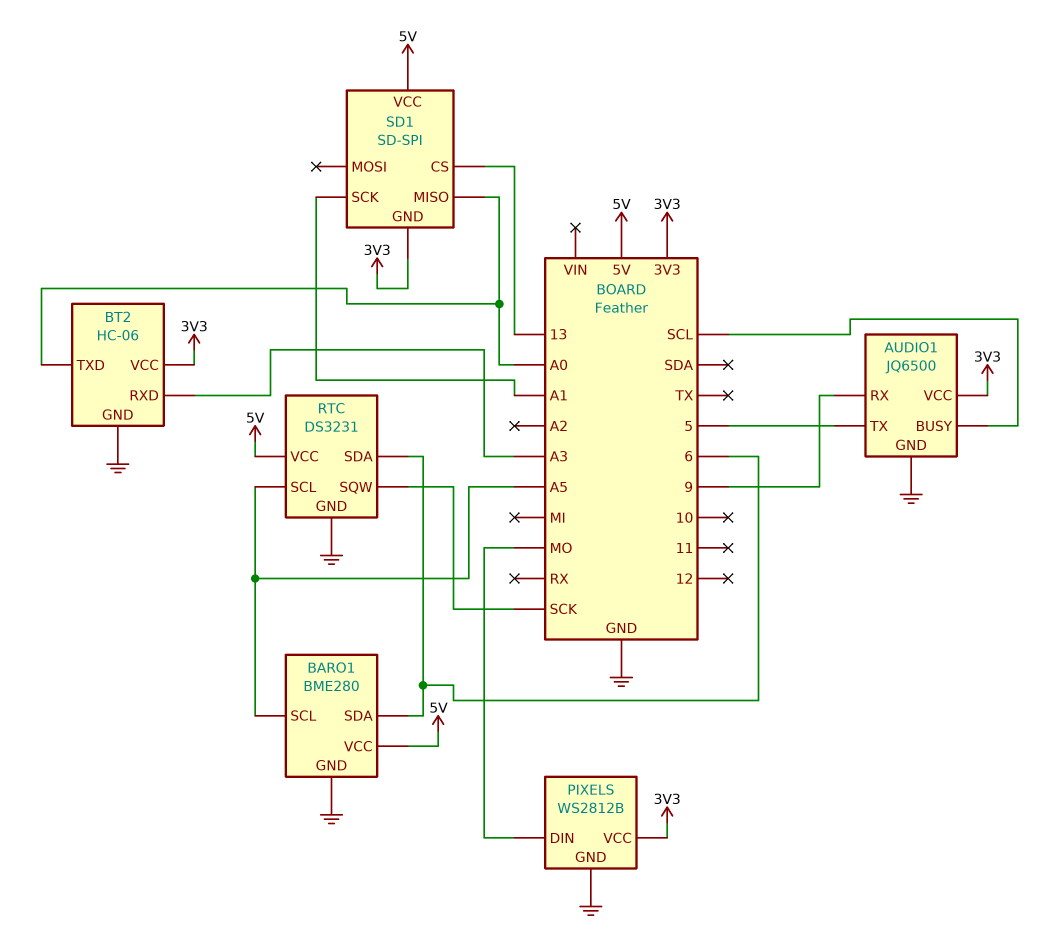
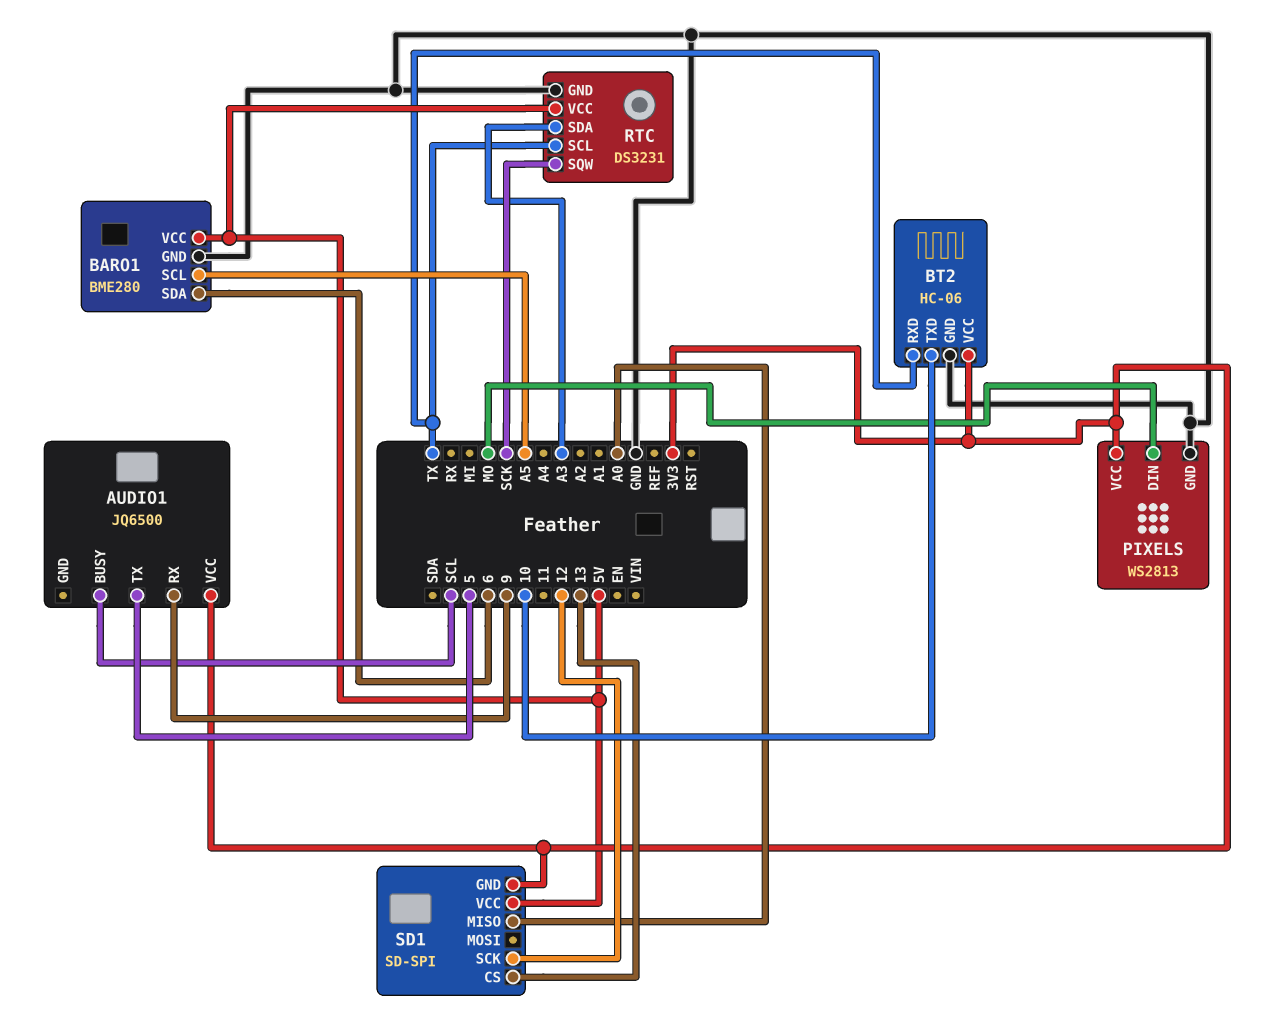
AUDIO1 pin GND: GND -> none
BT2 pin RXD: A3 -> TX
BT2 pin TXD: A0 -> 10
PIXELS: WS2812B -> WS2813
RTC pin SCL: A5 -> TX
RTC pin SDA: 6 -> A3
SD1 pin SCK: A1 -> 12

